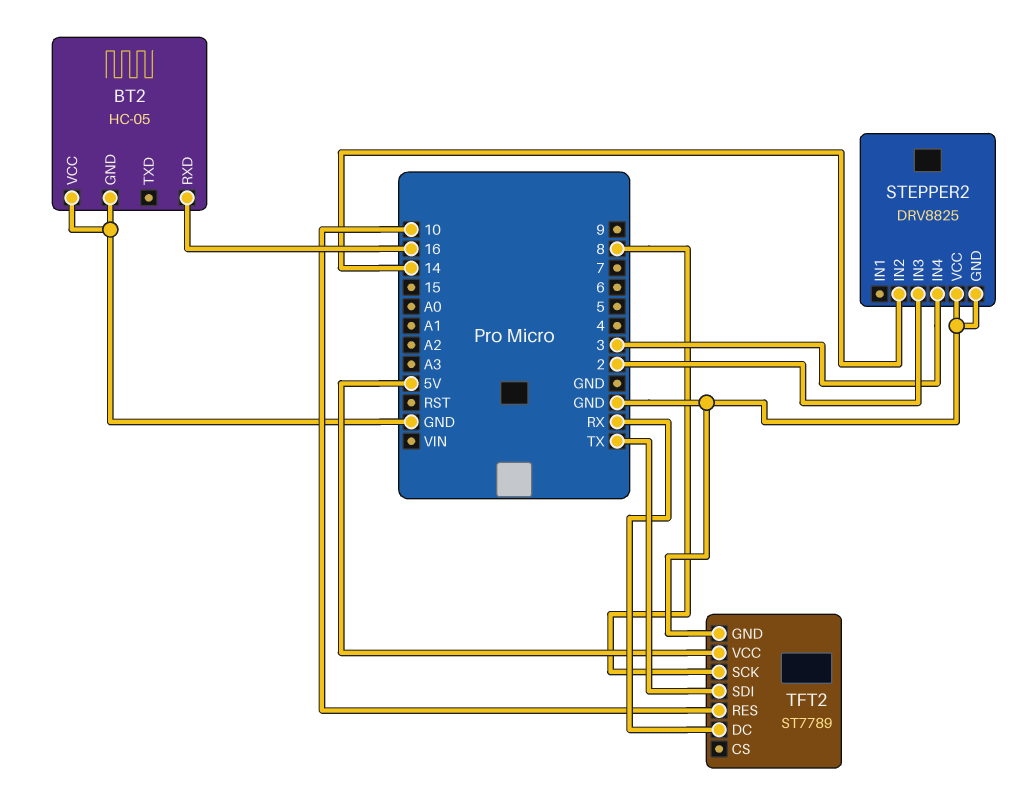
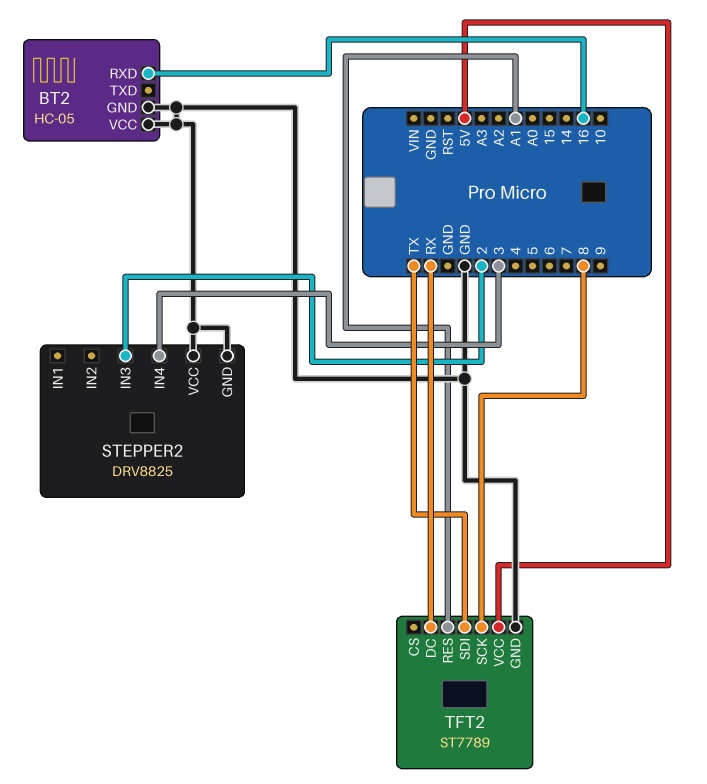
STEPPER2 pin IN2: 14 -> none
TFT2 pin RES: 10 -> A1

